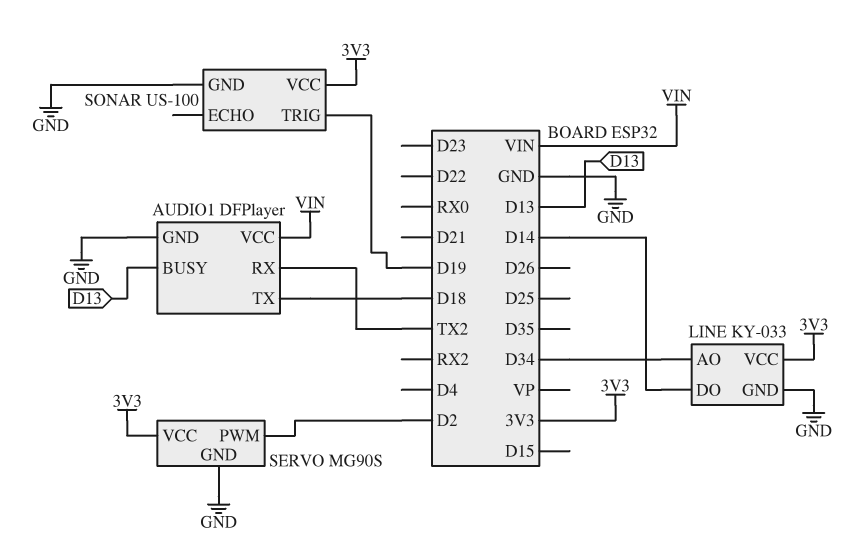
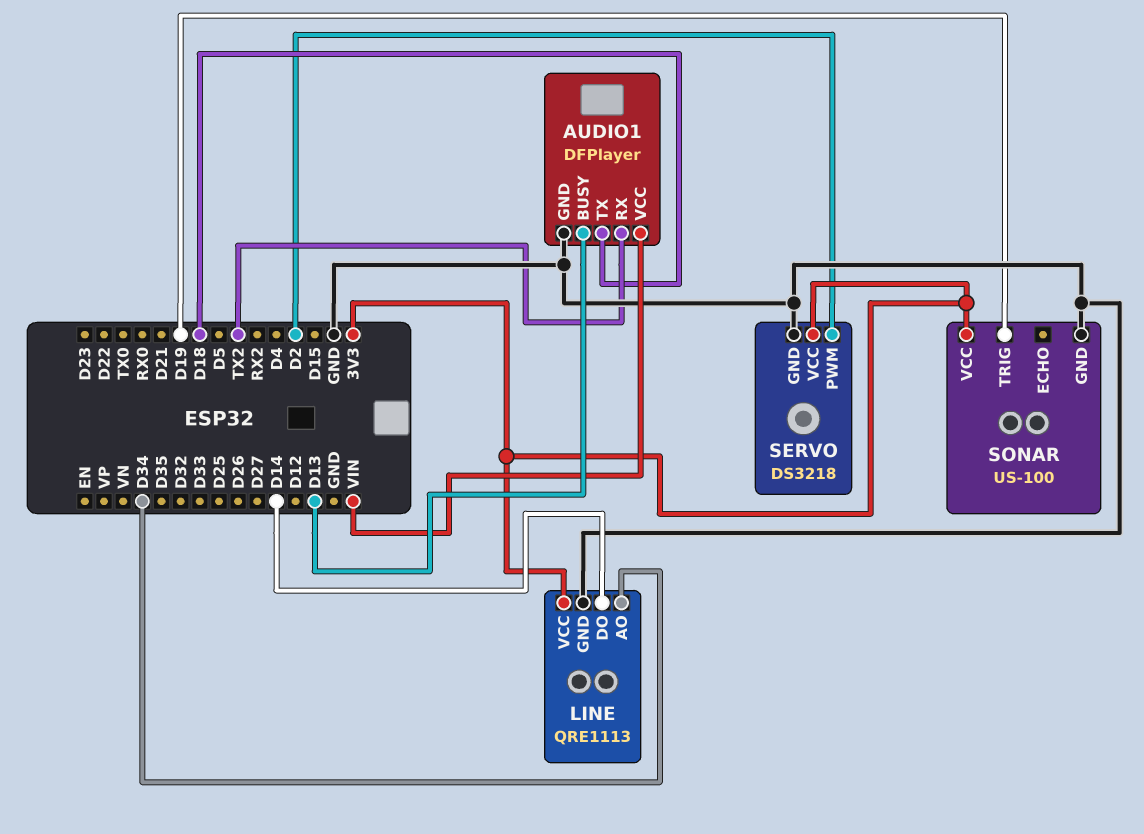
LINE: KY-033 -> QRE1113
SERVO: MG90S -> DS3218

